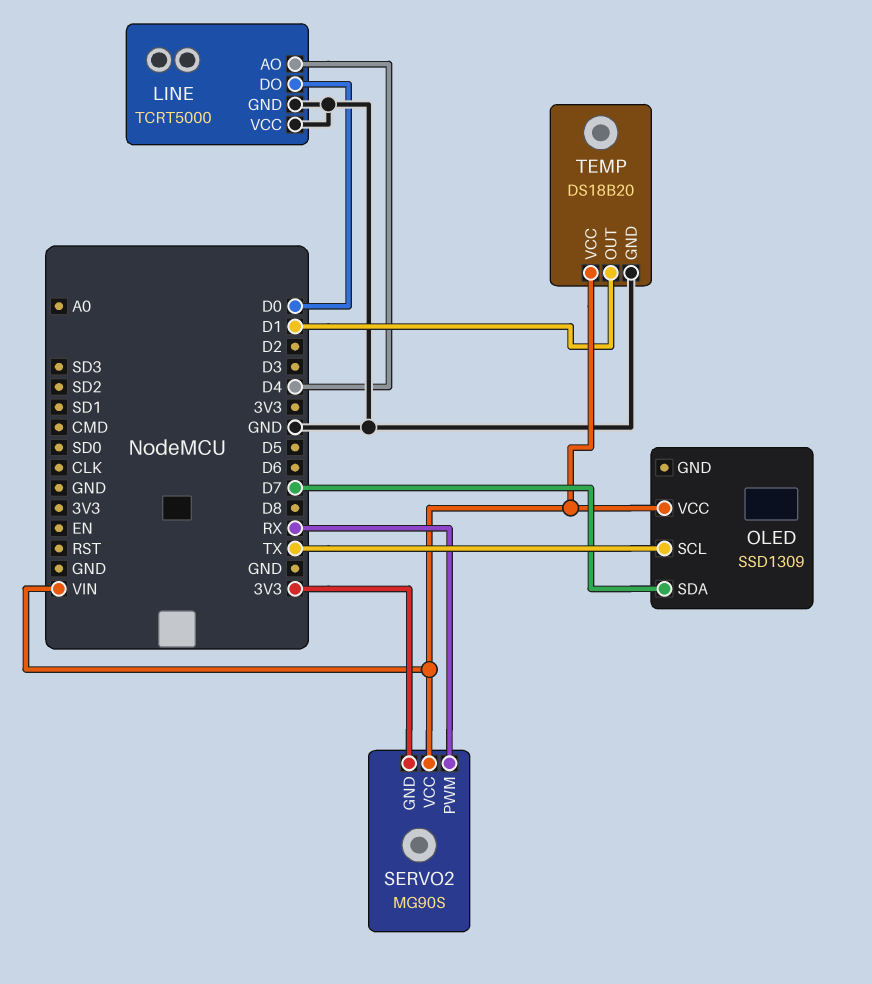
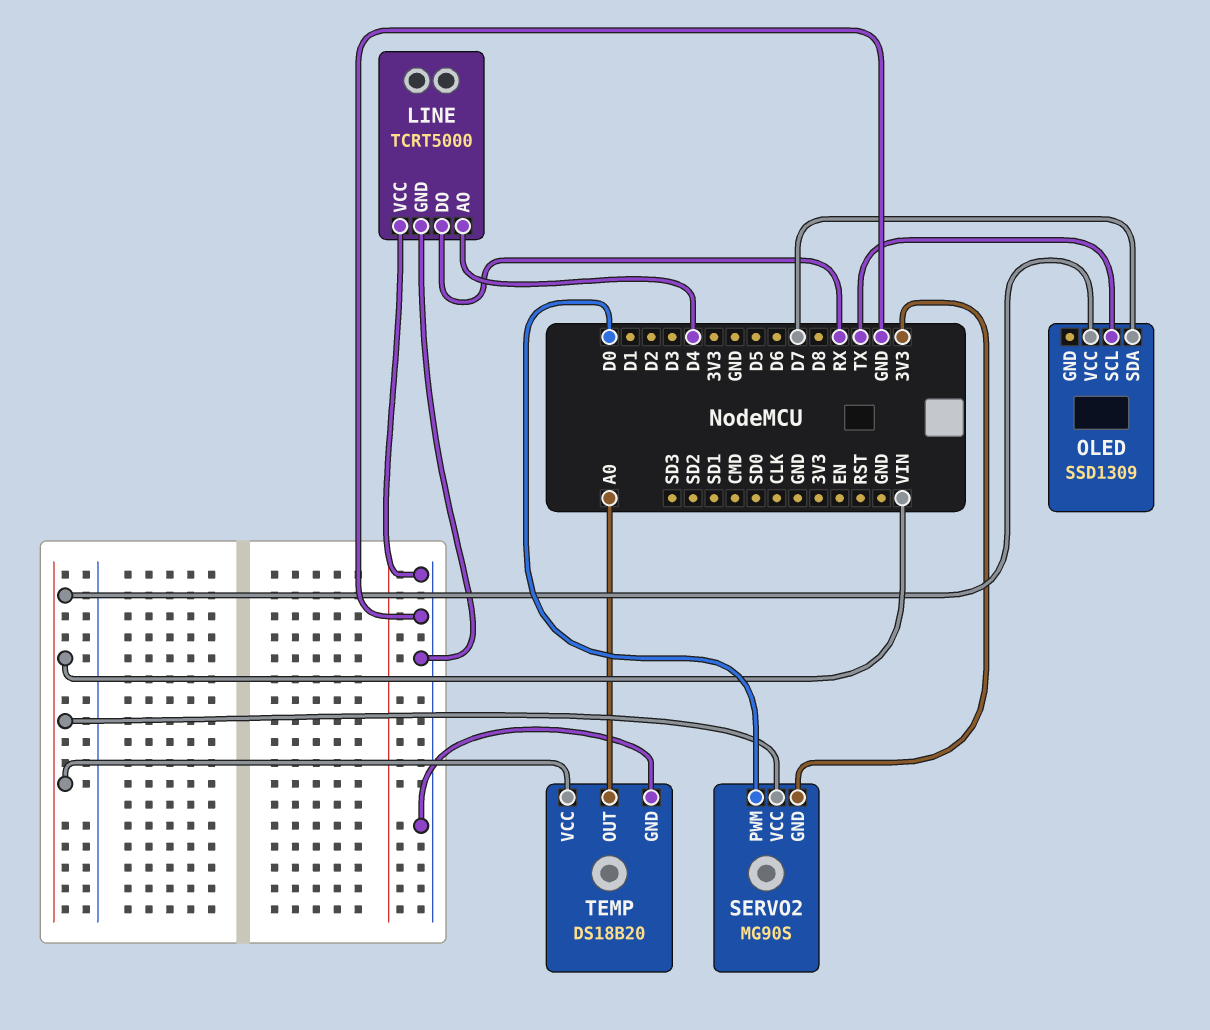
LINE pin DO: D0 -> RX
SERVO2 pin PWM: RX -> D0
TEMP pin OUT: D1 -> A0

